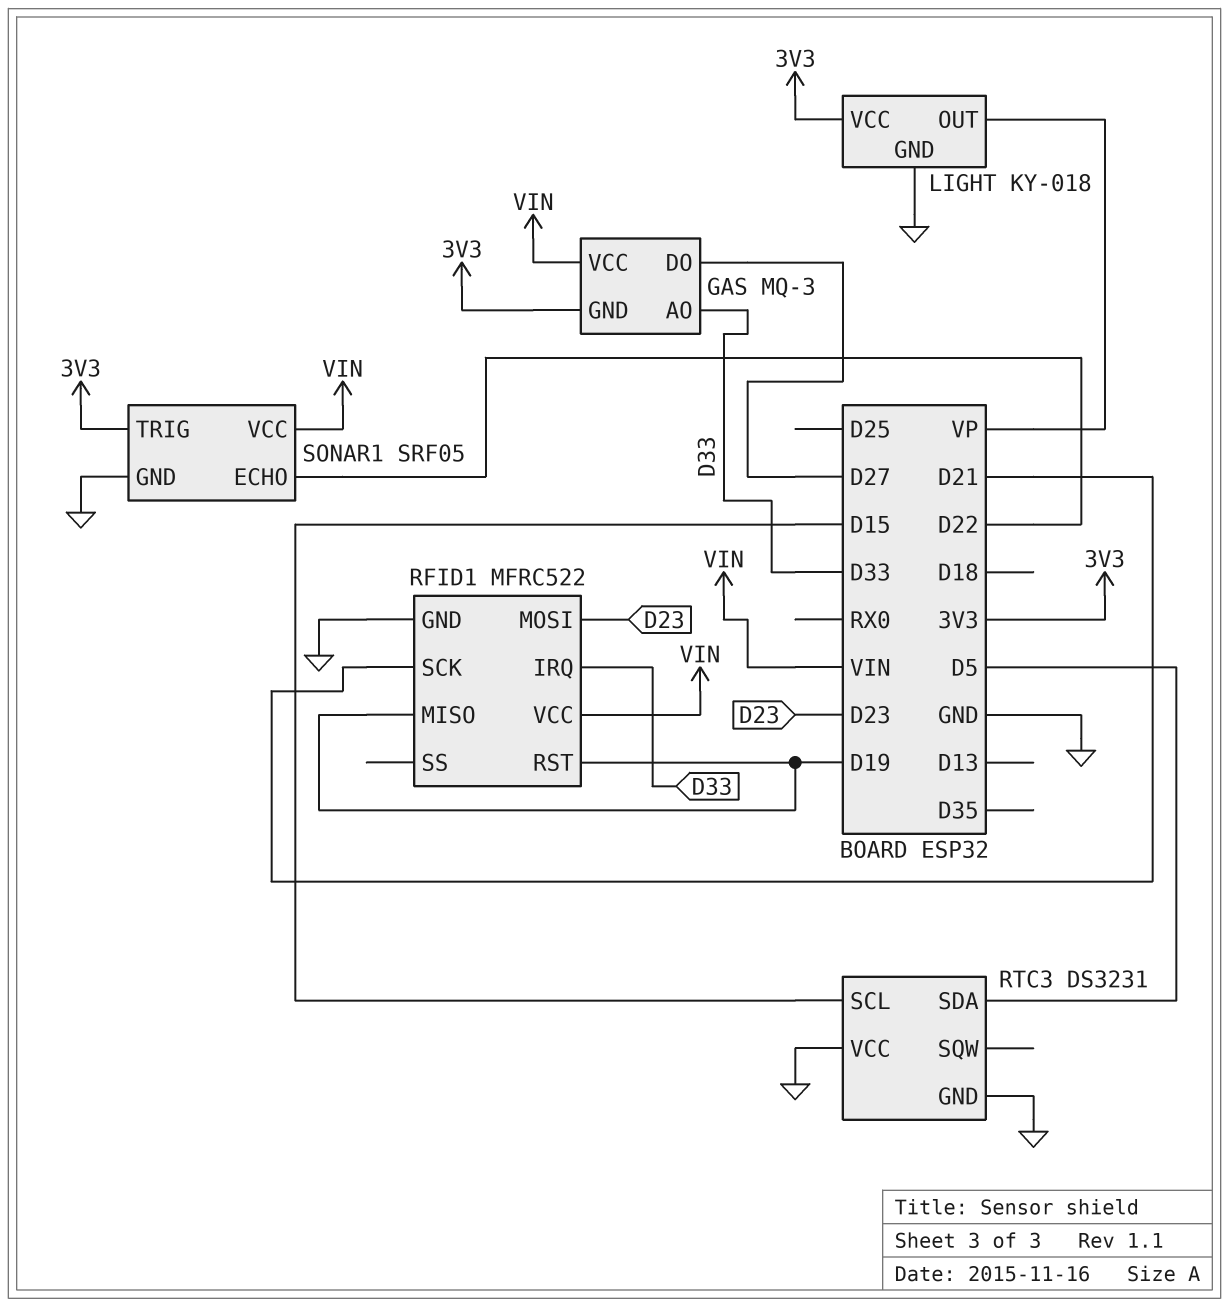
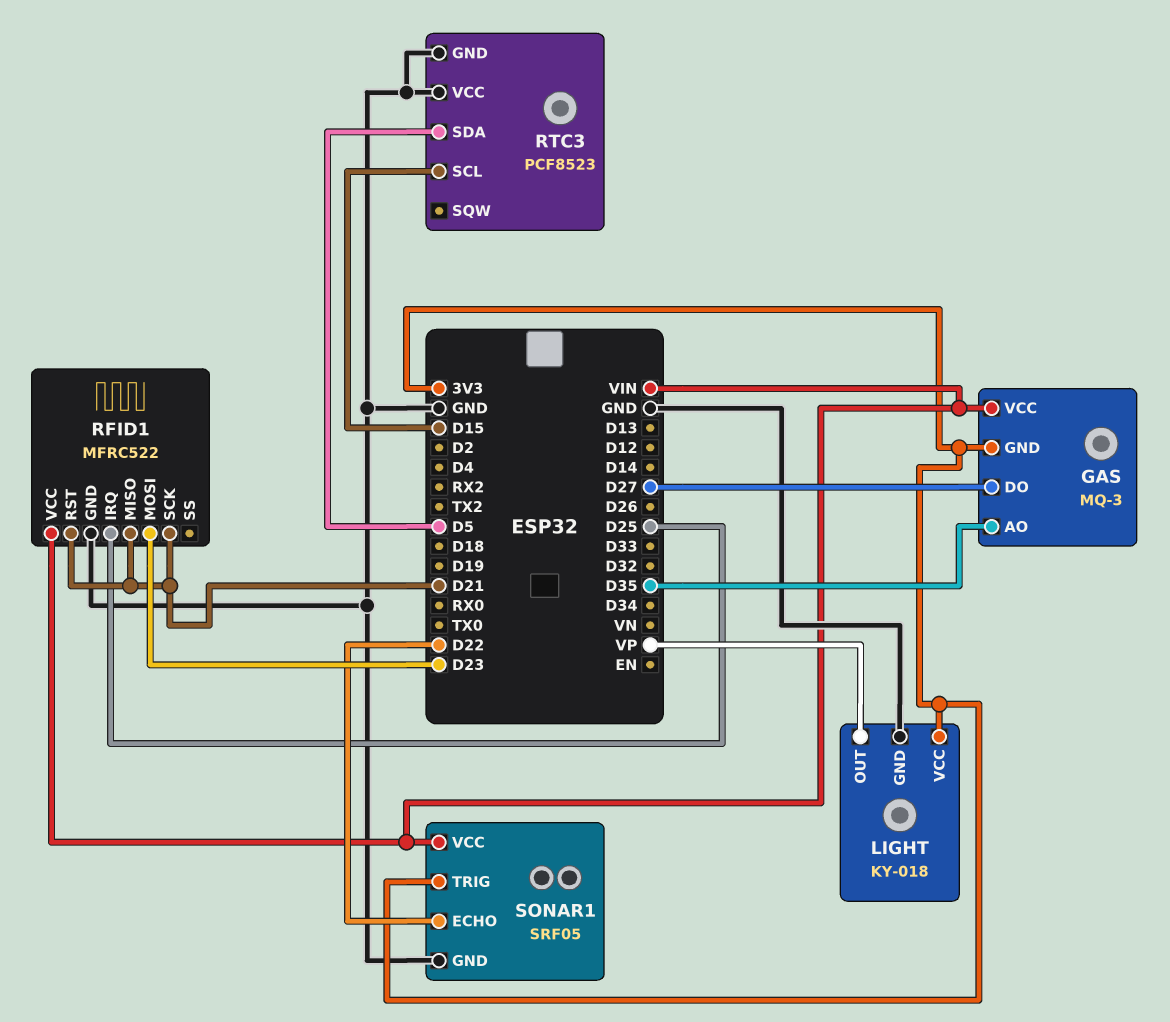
GAS pin AO: D33 -> D35
RFID1 pin IRQ: D33 -> D25
RFID1 pin MISO: D19 -> D21
RFID1 pin RST: D19 -> D21
RTC3: DS3231 -> PCF8523

